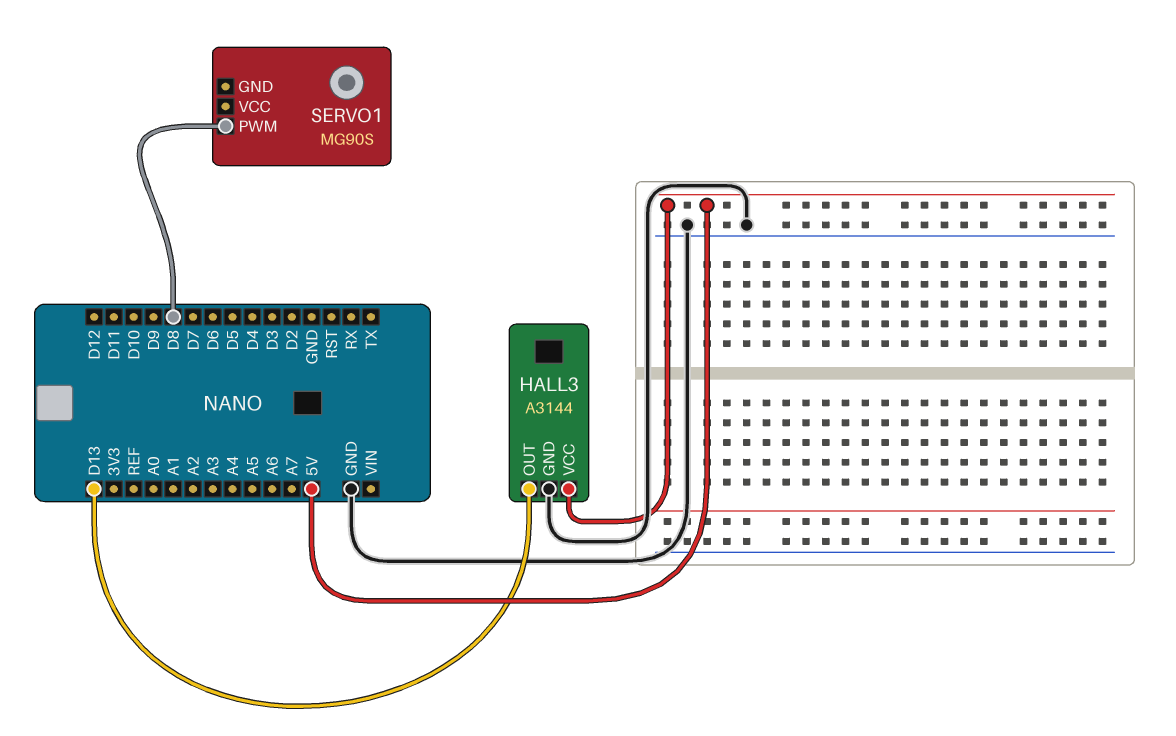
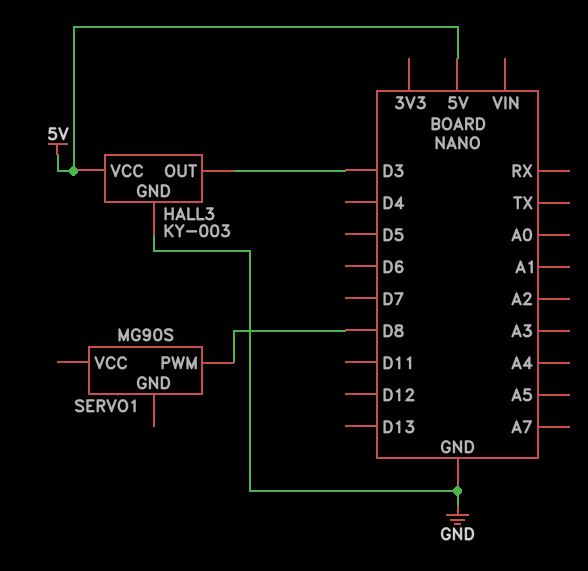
HALL3: A3144 -> KY-003
HALL3 pin OUT: D13 -> D3

